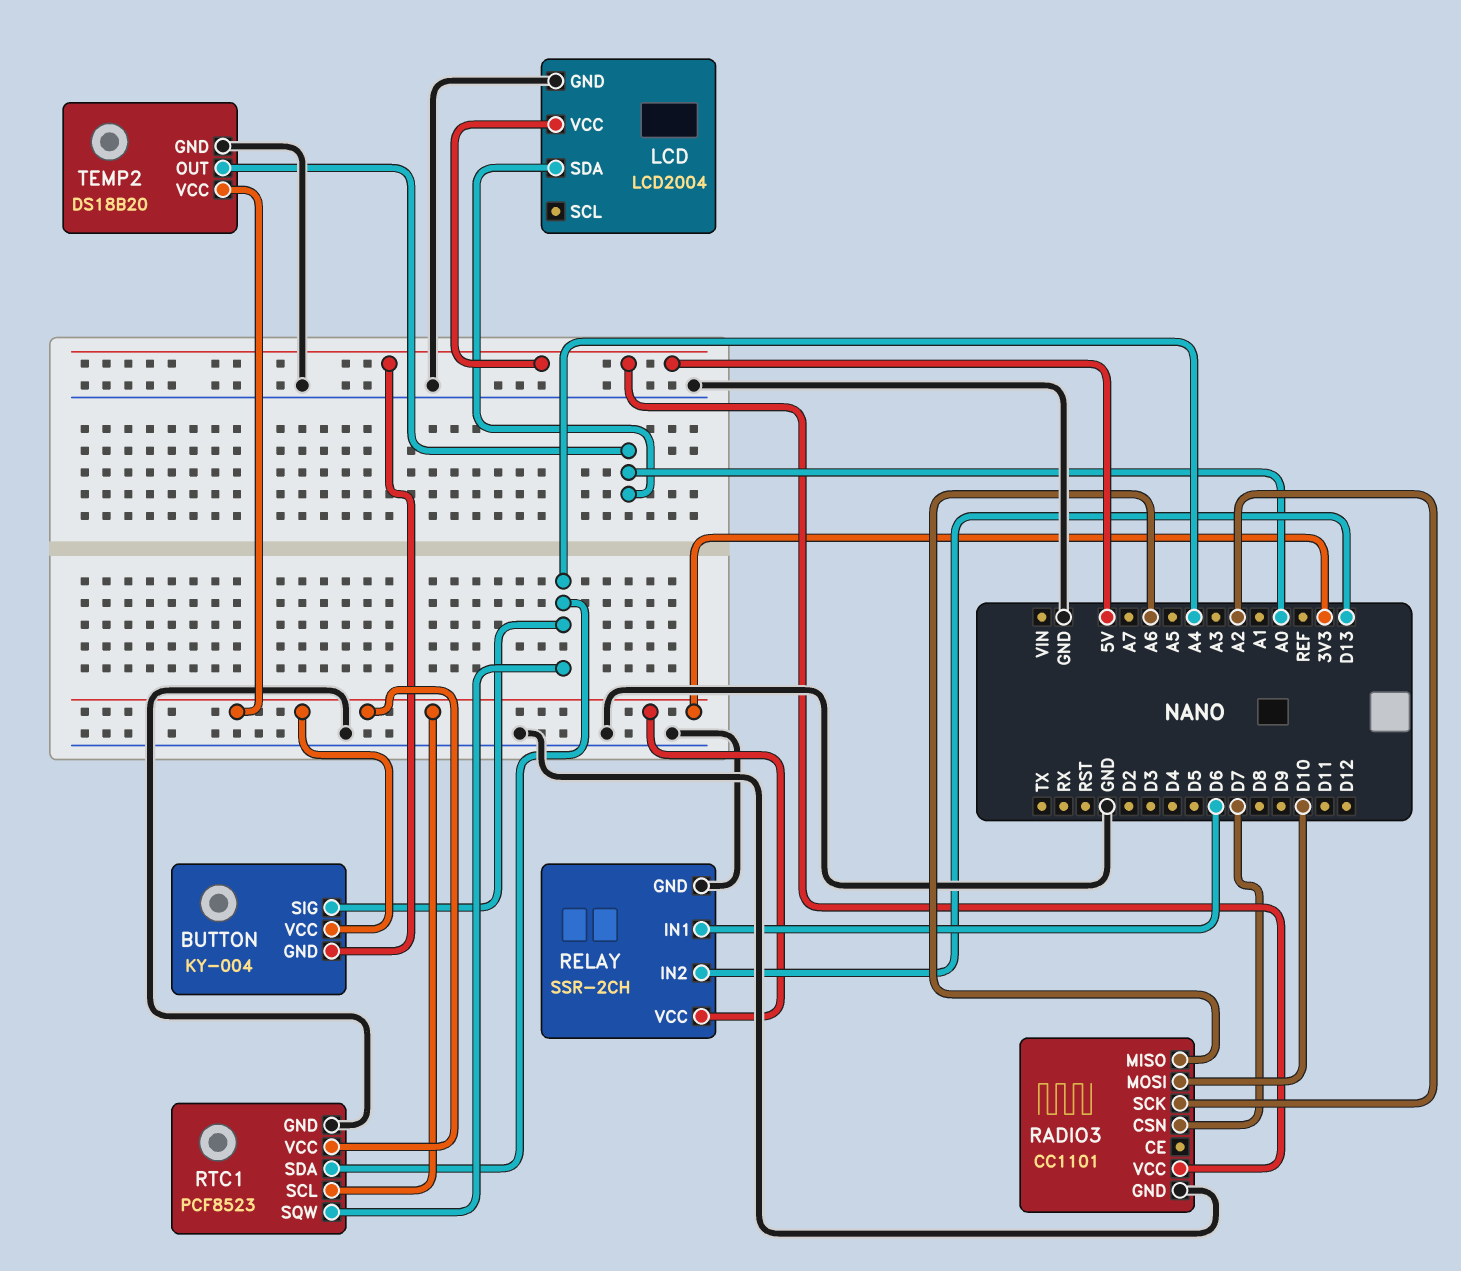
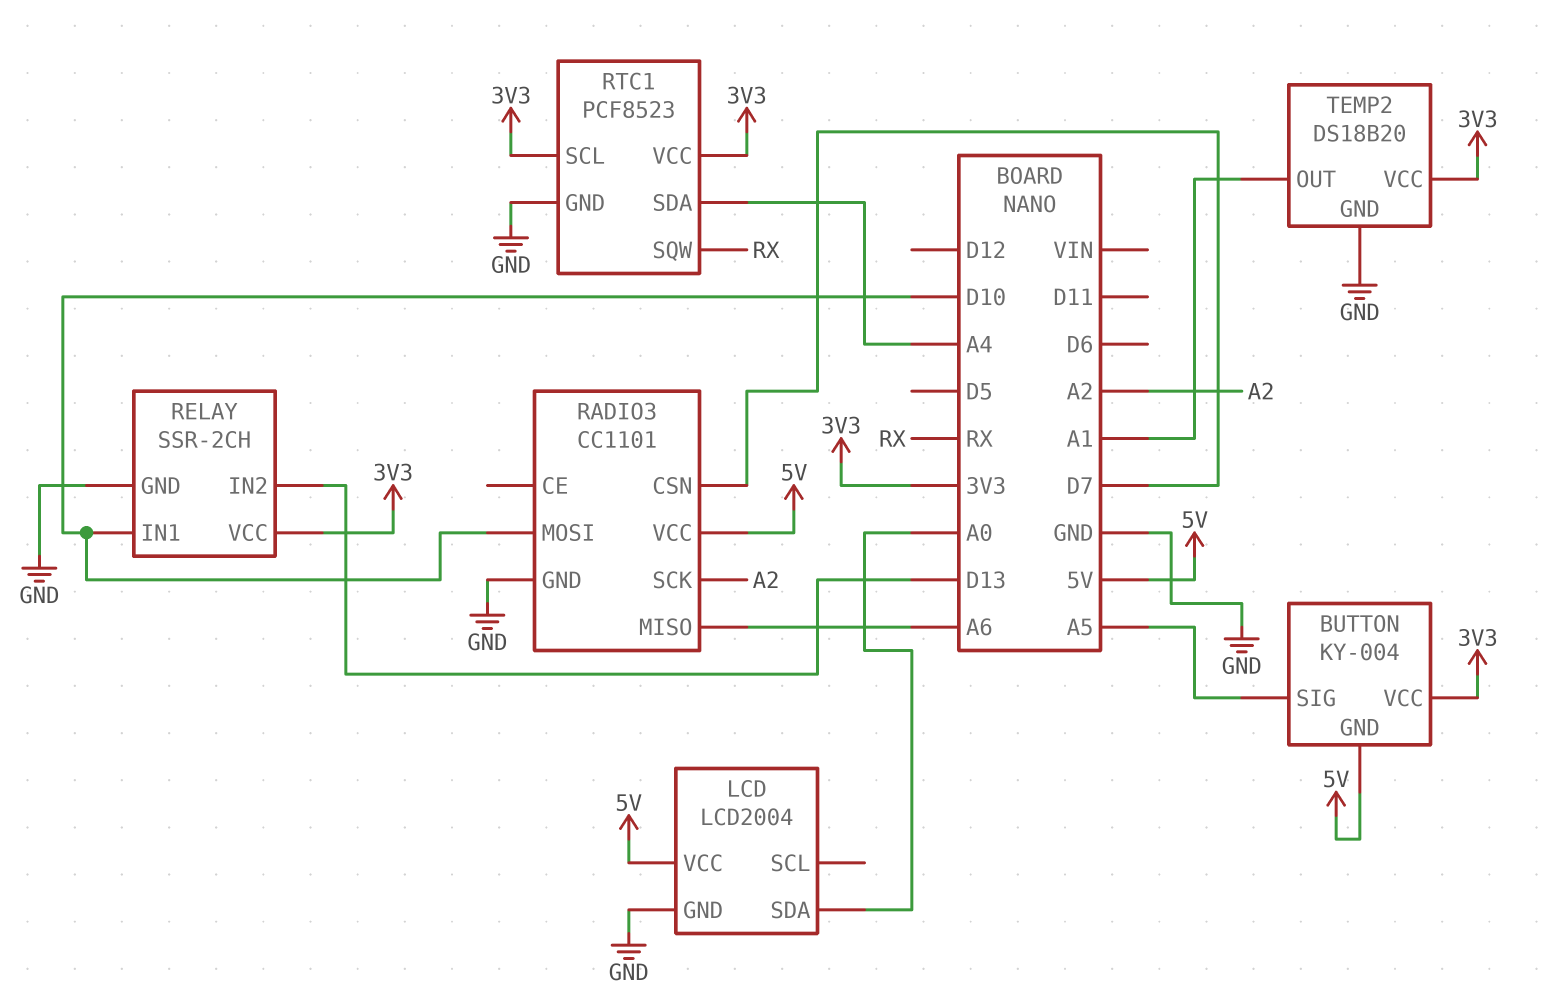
BUTTON pin SIG: A4 -> A5
RELAY pin IN1: D6 -> D10
RTC1 pin SQW: A4 -> RX
TEMP2 pin OUT: A0 -> A1

